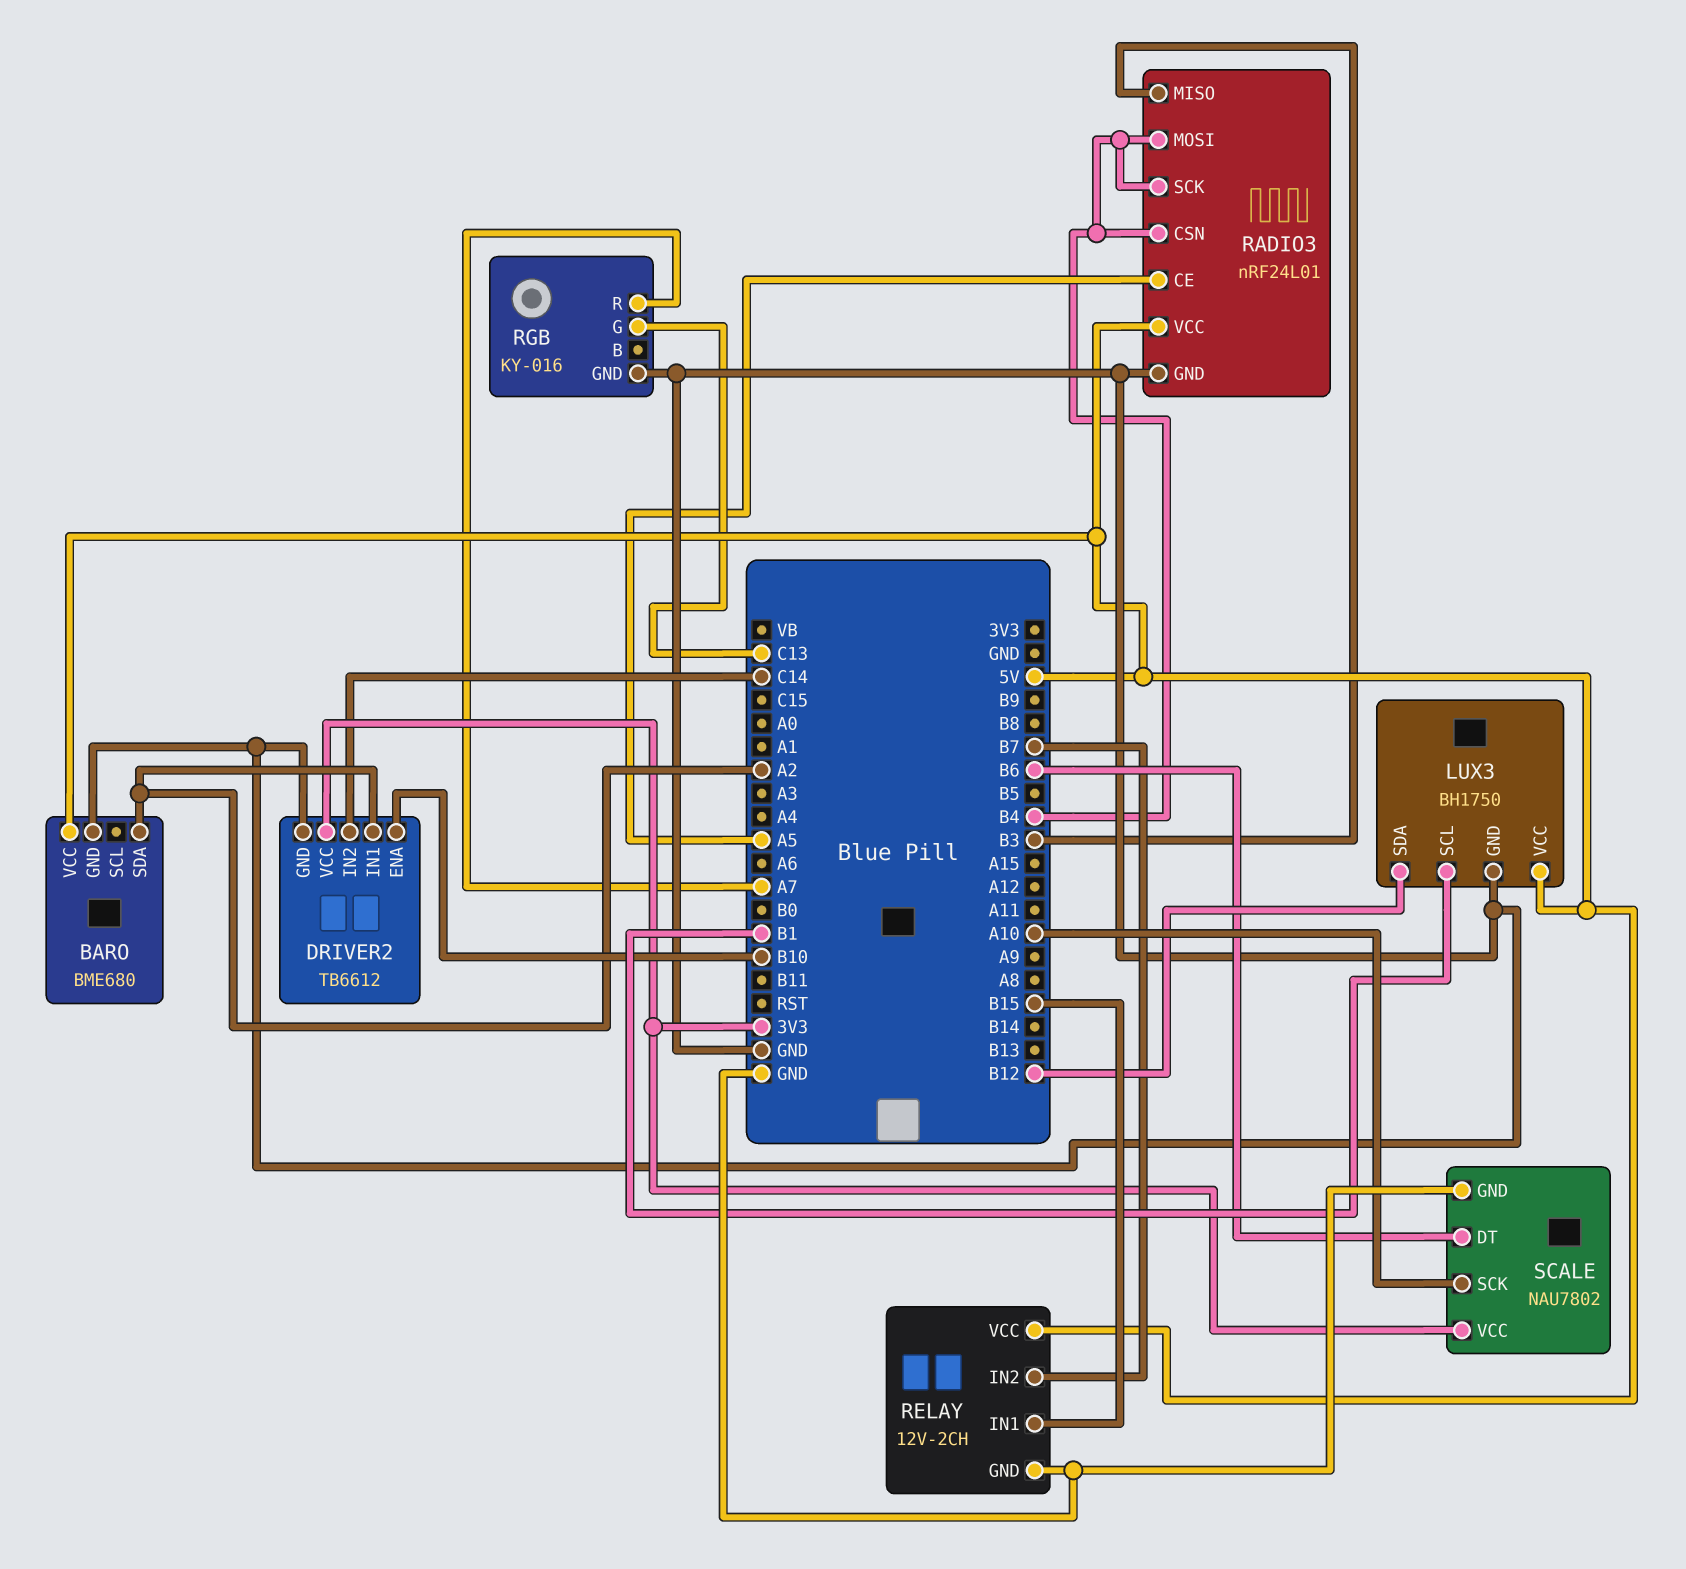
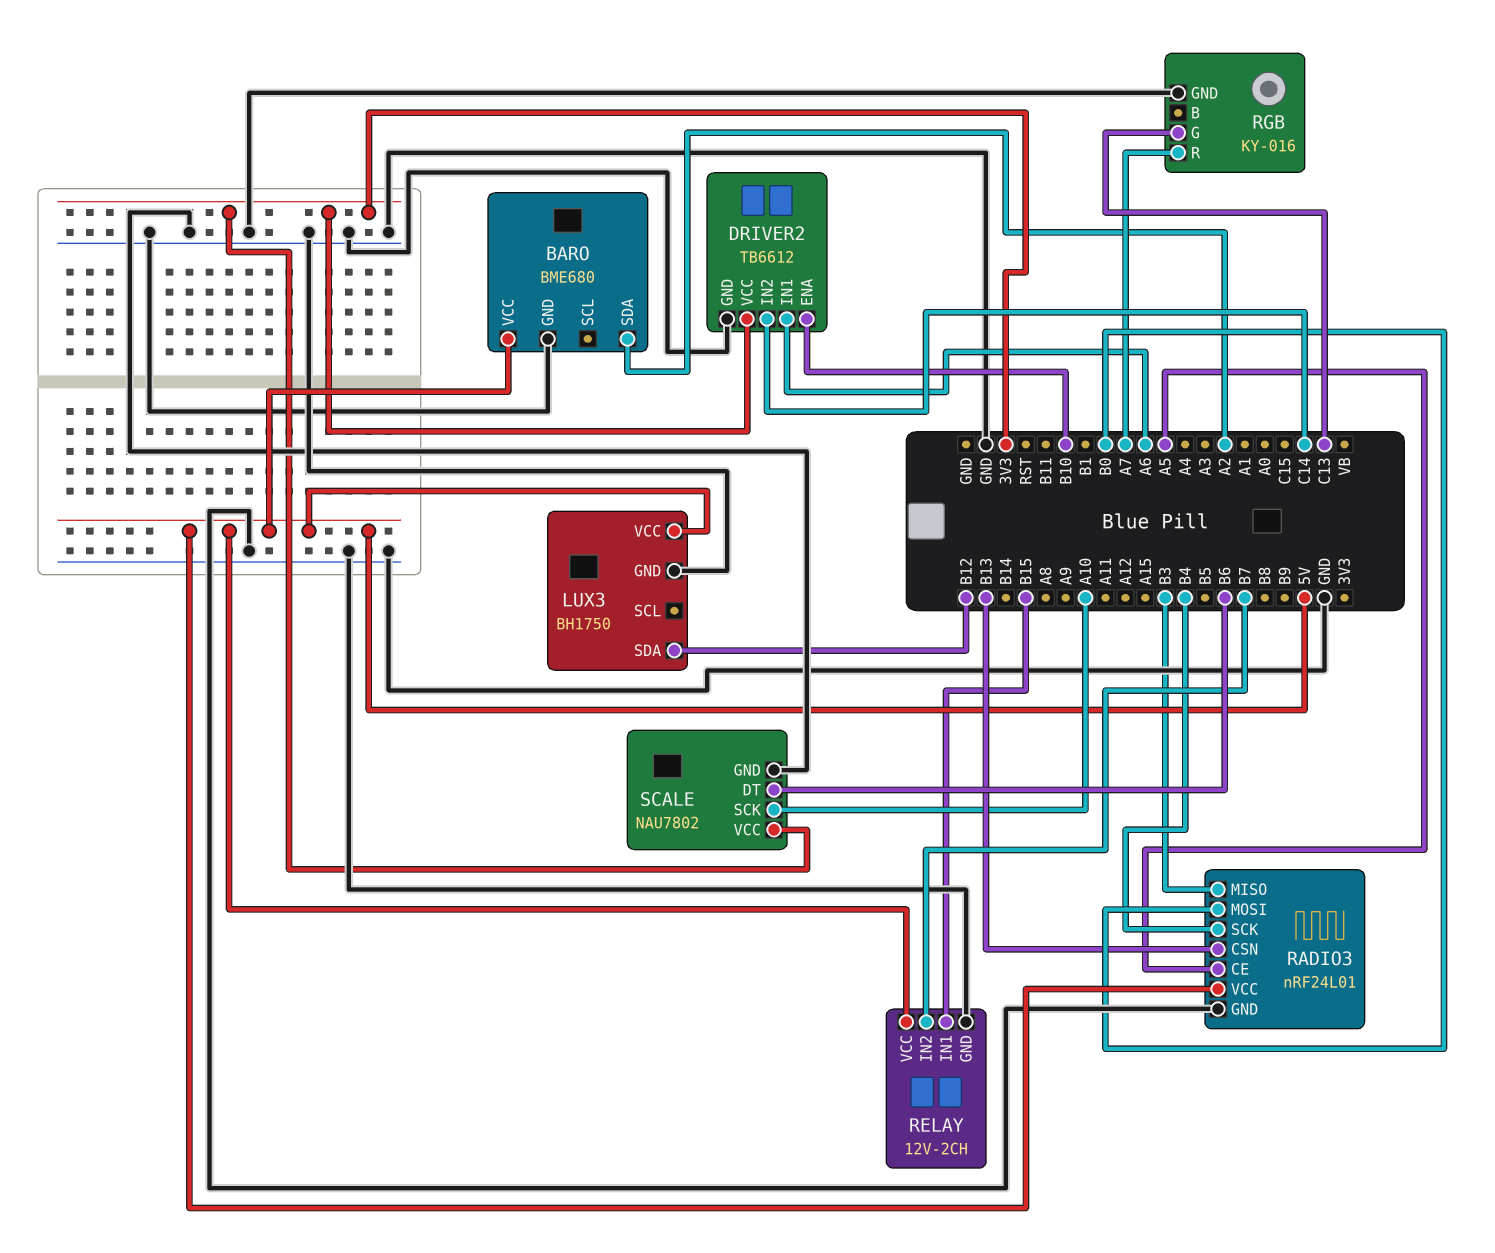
DRIVER2 pin IN1: A2 -> A6
LUX3 pin SCL: B1 -> none
RADIO3 pin CSN: B4 -> B13
RADIO3 pin MOSI: B4 -> B0

